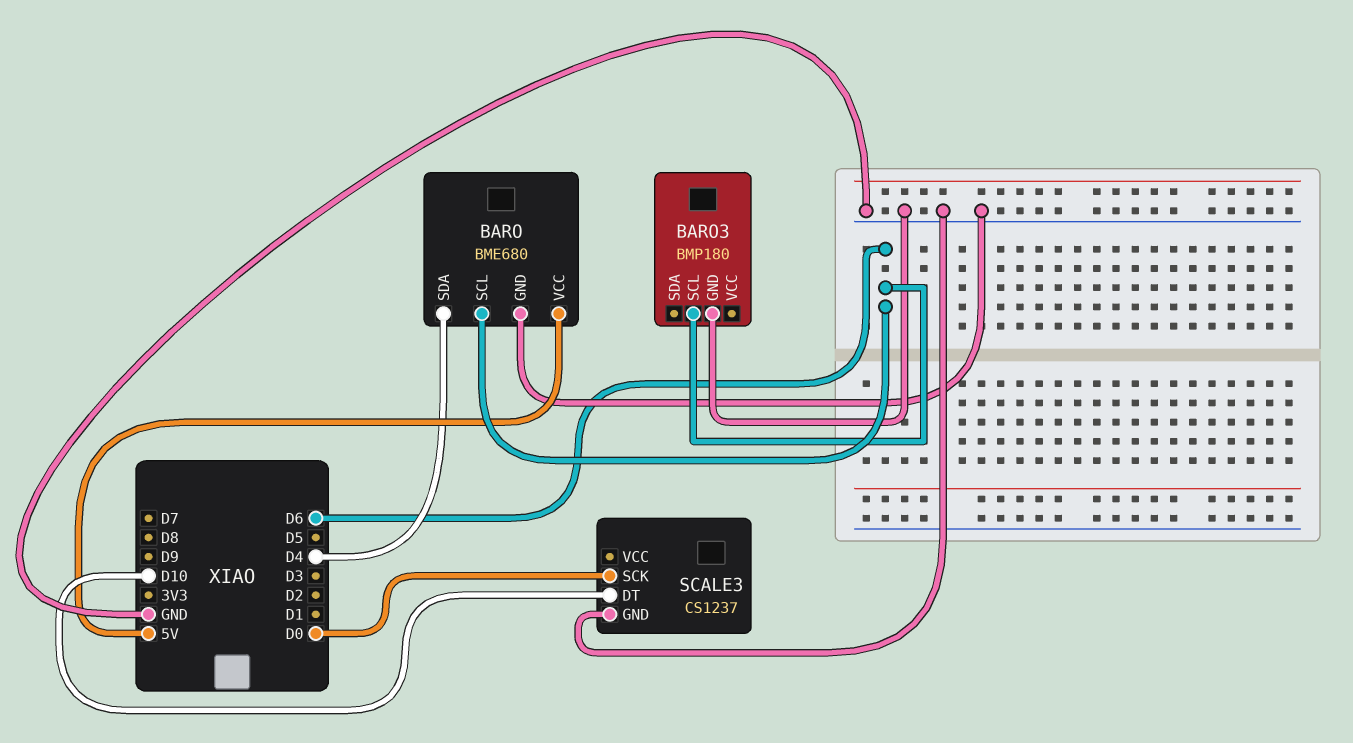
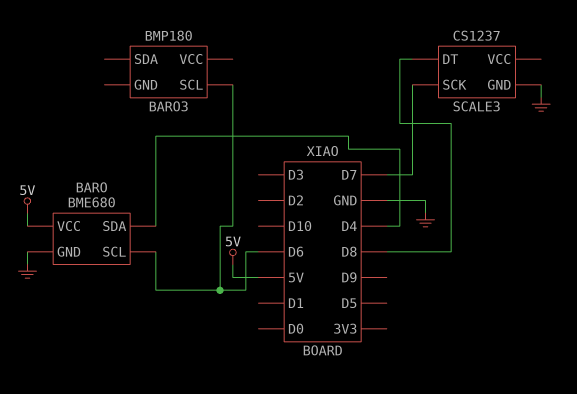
BARO3 pin GND: GND -> none
SCALE3 pin DT: D10 -> D8
SCALE3 pin SCK: D0 -> D7

